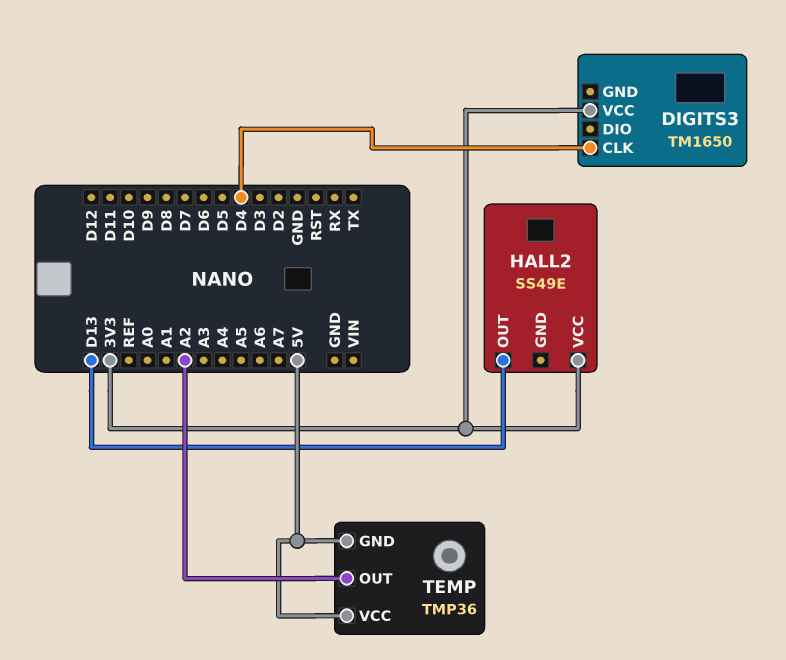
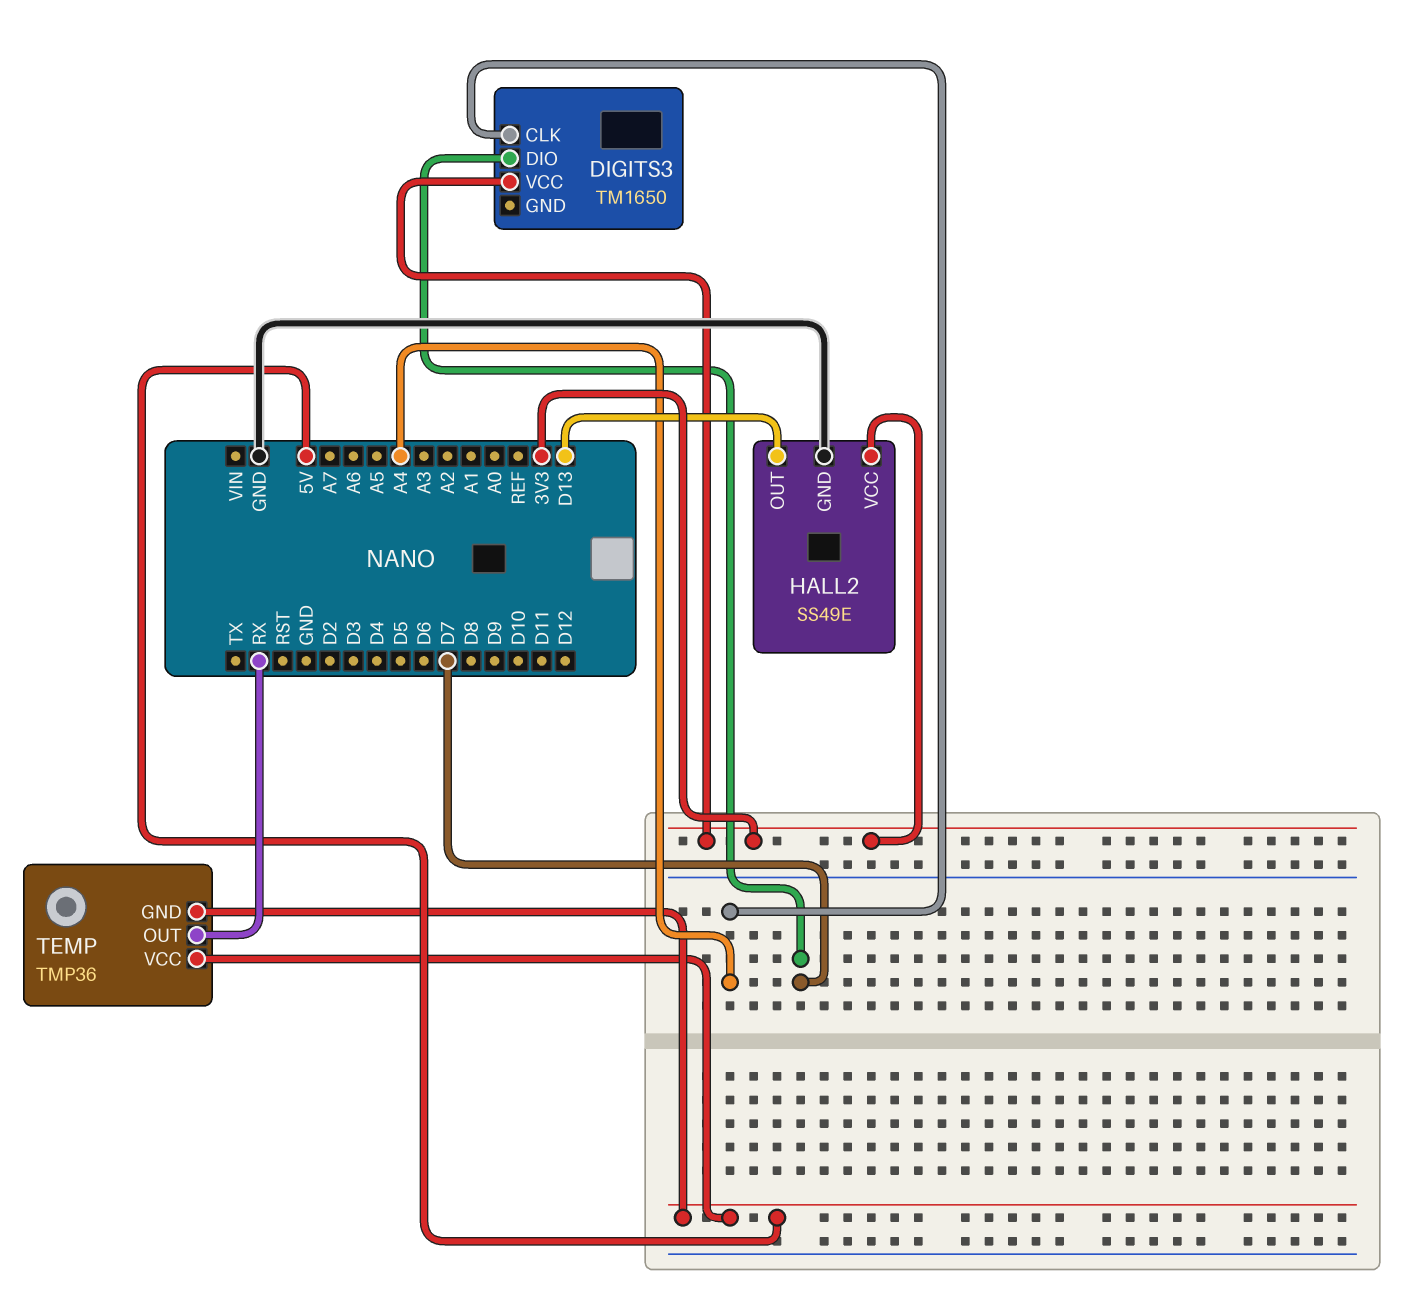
DIGITS3 pin CLK: D4 -> A4
DIGITS3 pin DIO: none -> D7
HALL2 pin GND: none -> GND
TEMP pin OUT: A2 -> RX

